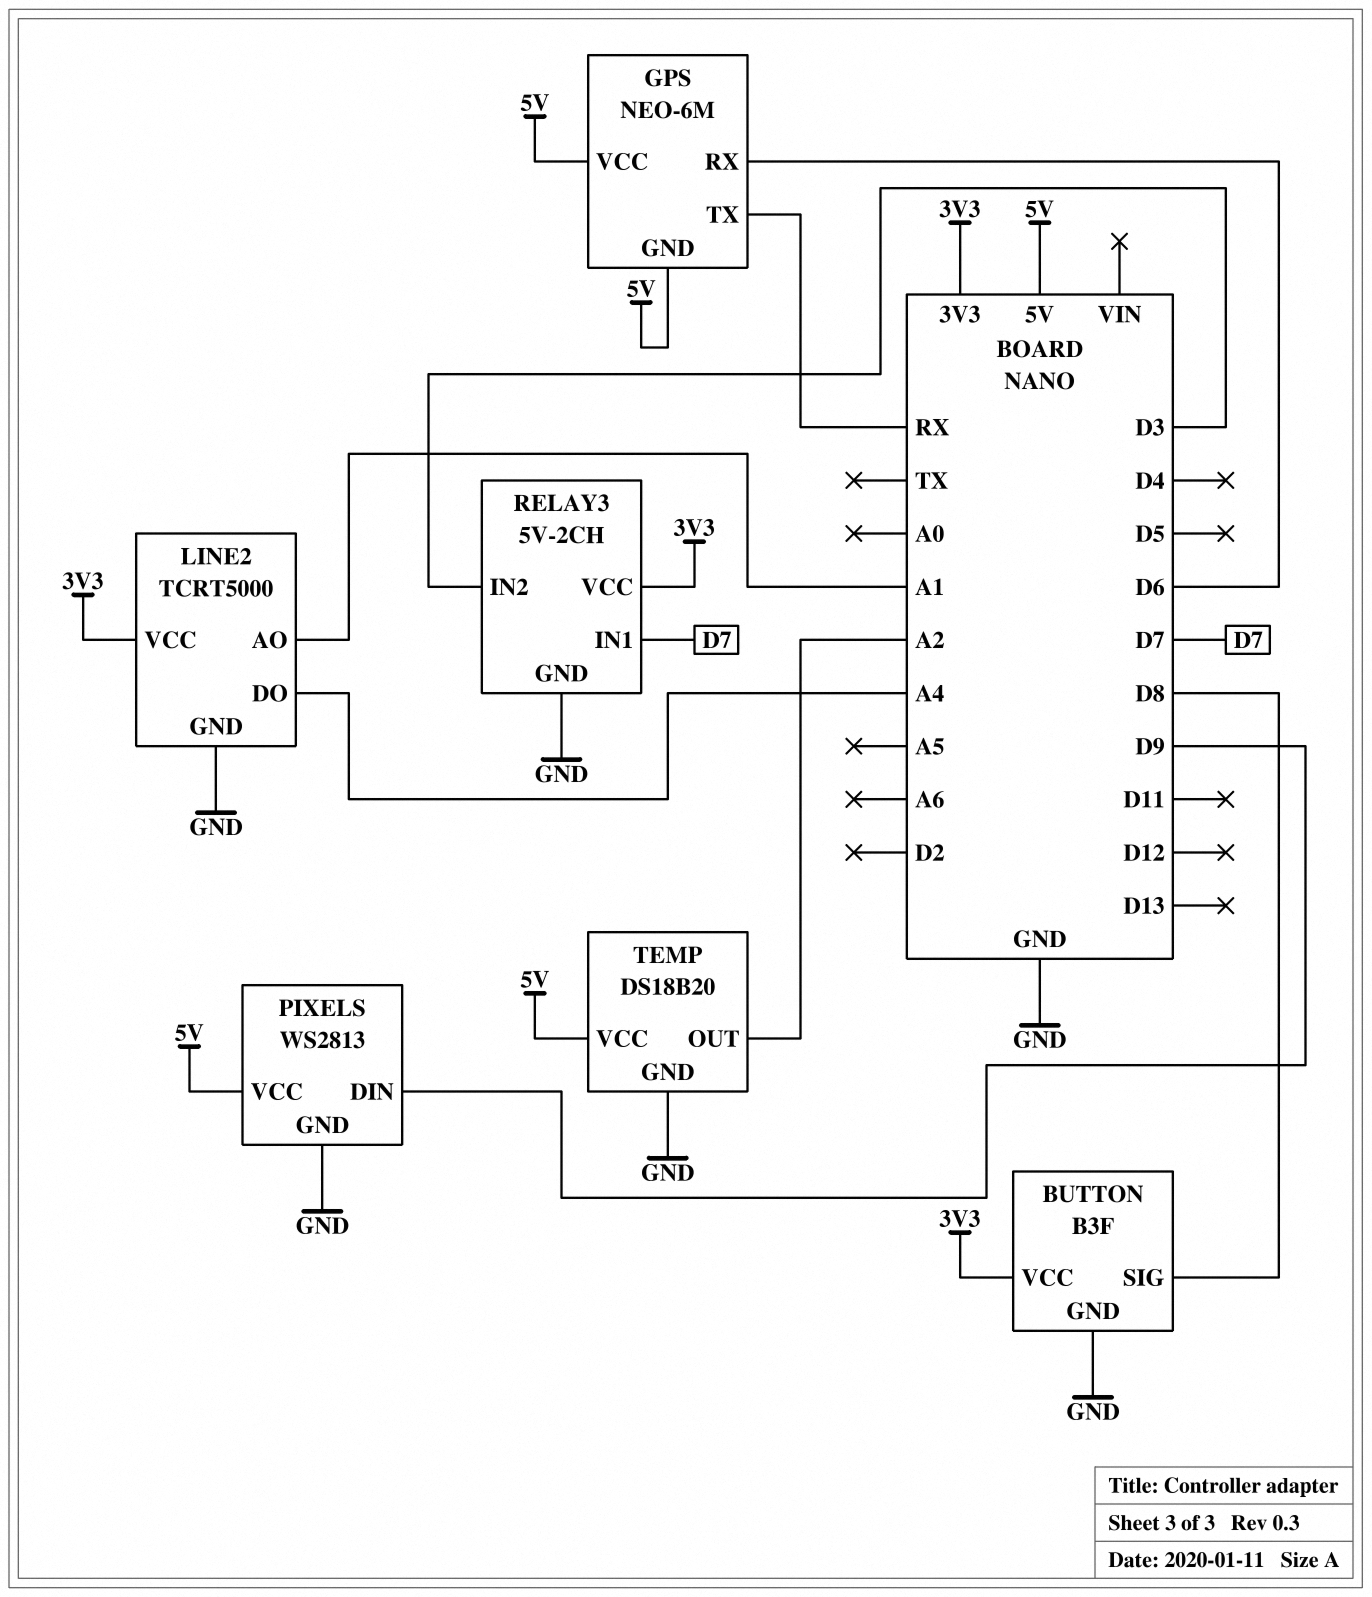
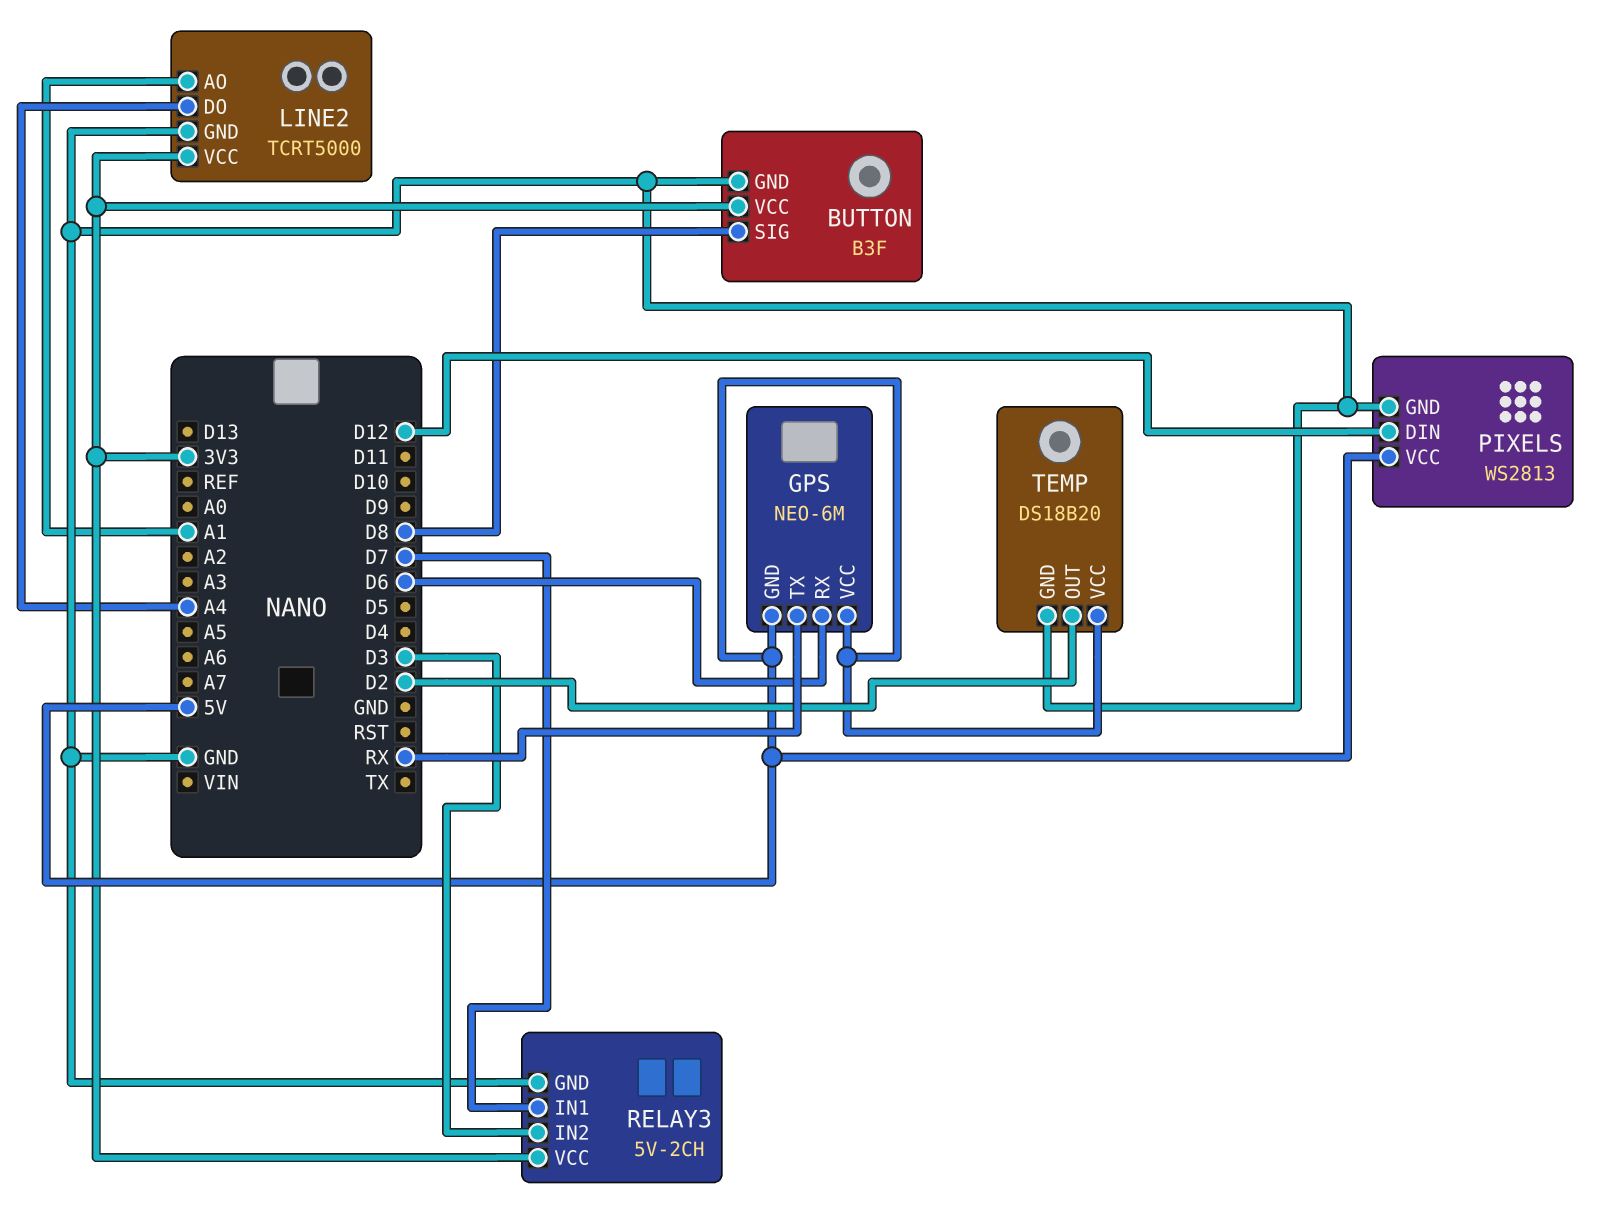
PIXELS pin DIN: D9 -> D12
TEMP pin OUT: A2 -> D2

